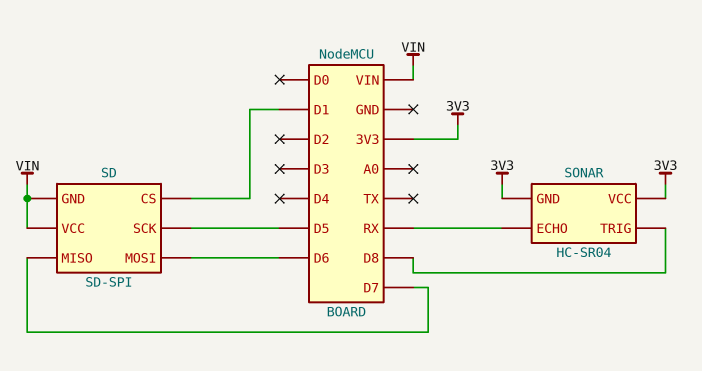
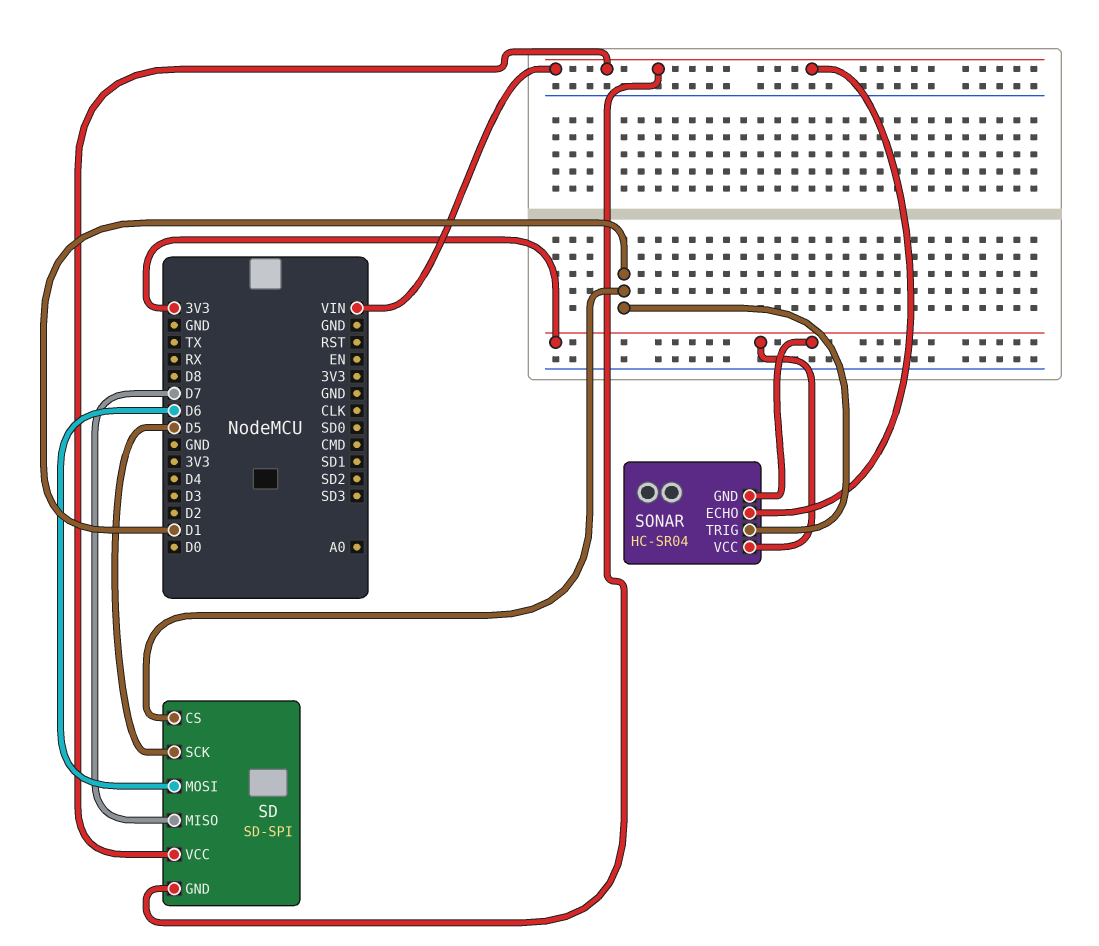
SONAR pin ECHO: RX -> VIN
SONAR pin TRIG: D8 -> D1

